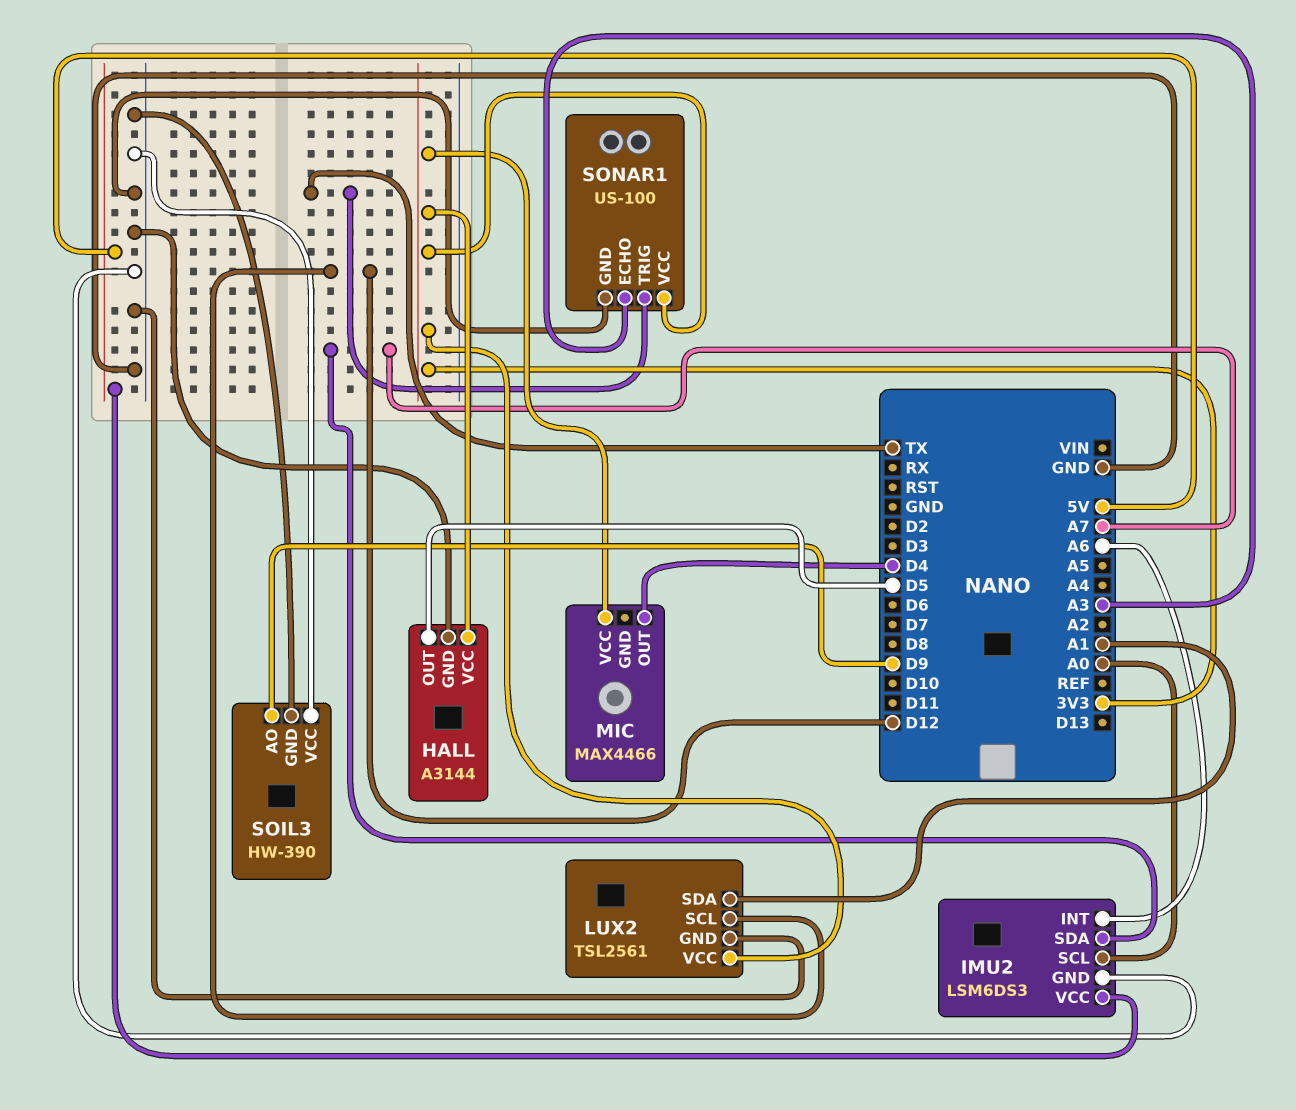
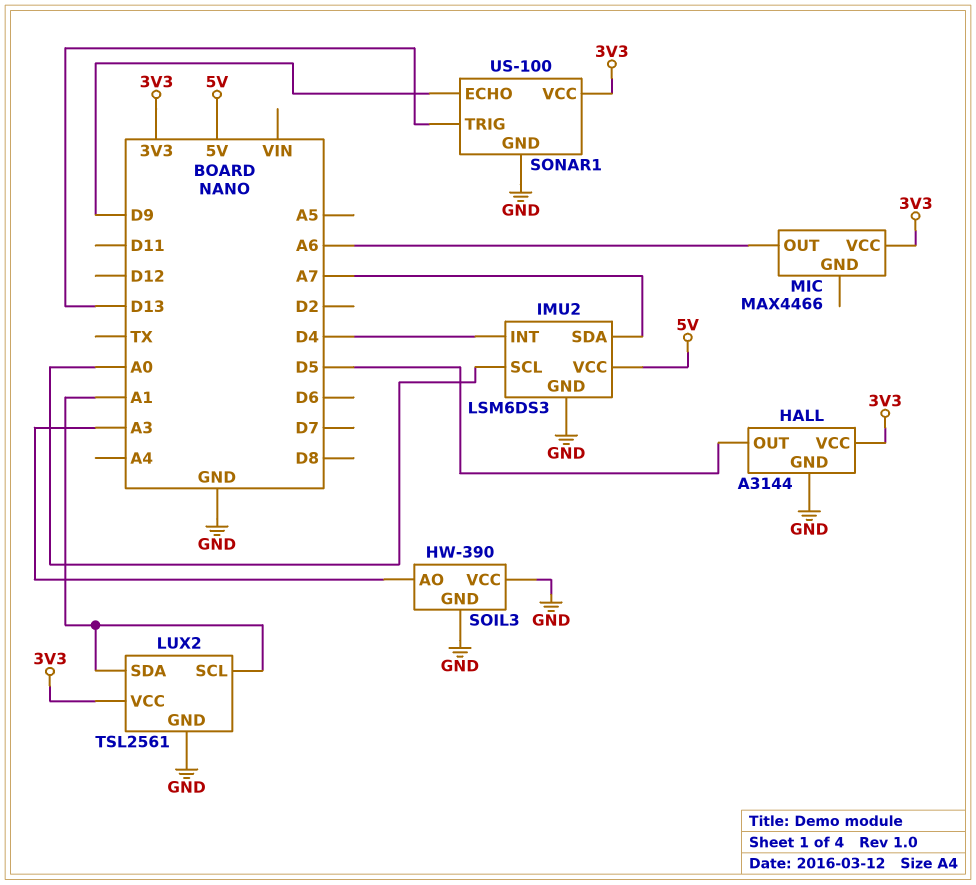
IMU2 pin INT: A6 -> D4
LUX2 pin SCL: D12 -> A1
MIC pin OUT: D4 -> A6
SOIL3 pin AO: D9 -> A3
SONAR1 pin ECHO: A3 -> D9
SONAR1 pin TRIG: TX -> D13

